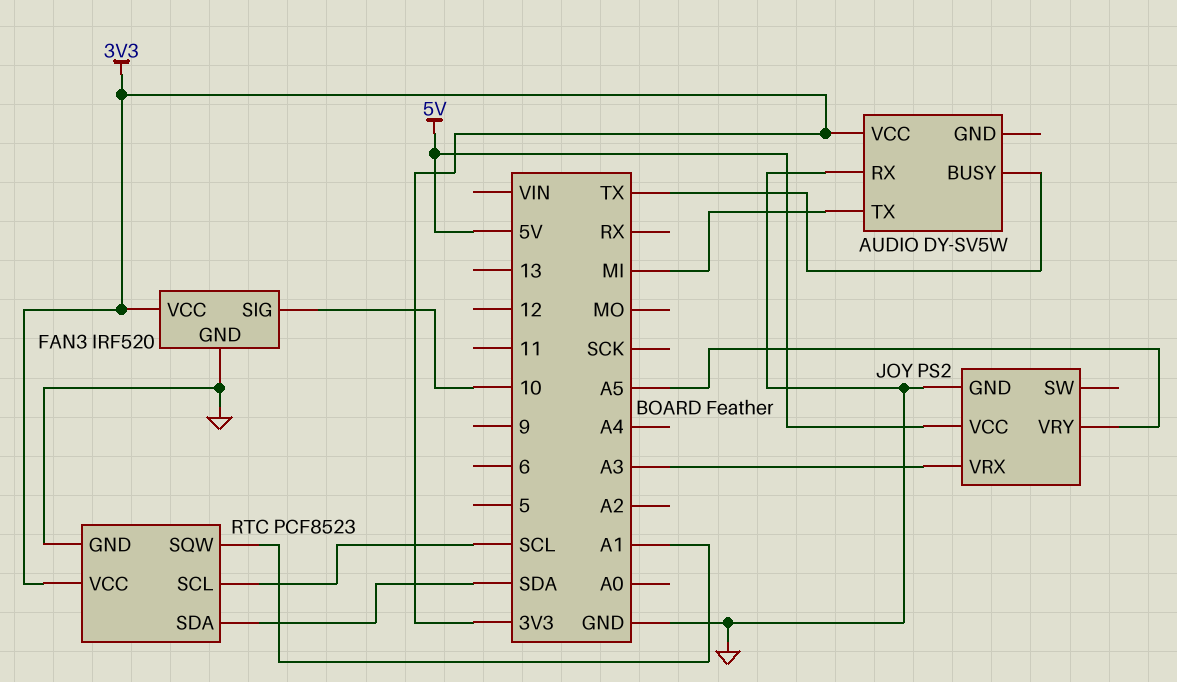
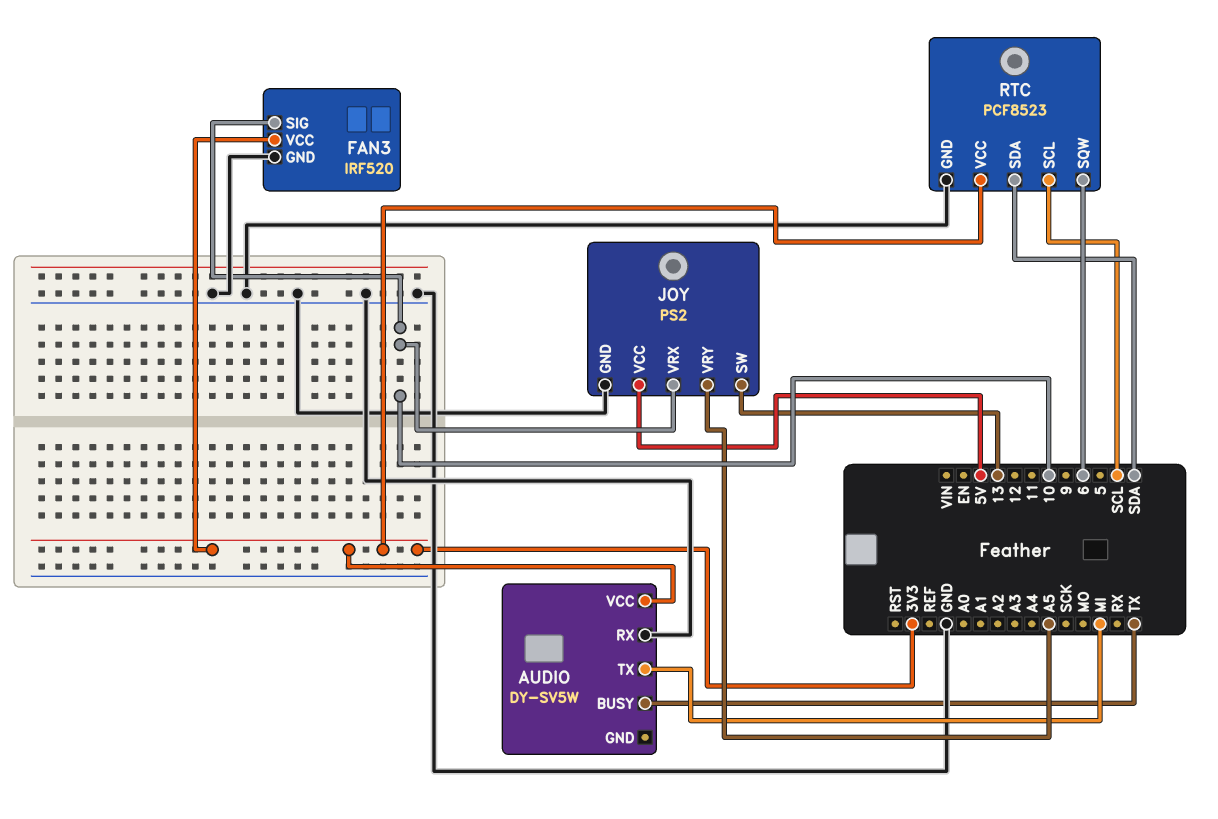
JOY pin SW: none -> 13
JOY pin VRX: A3 -> 10
RTC pin SQW: A1 -> 6

